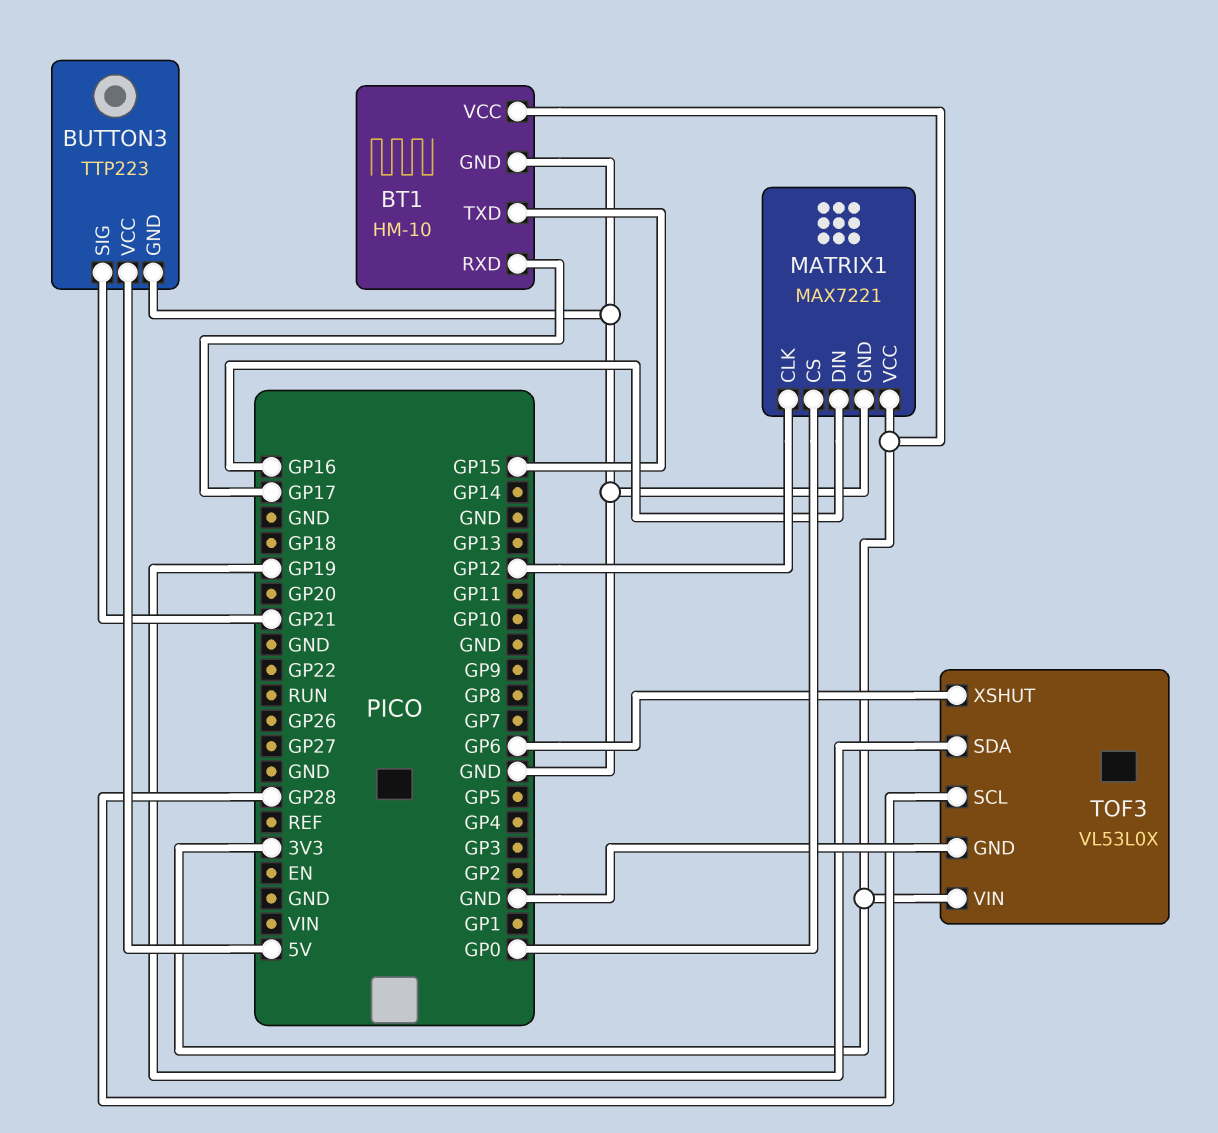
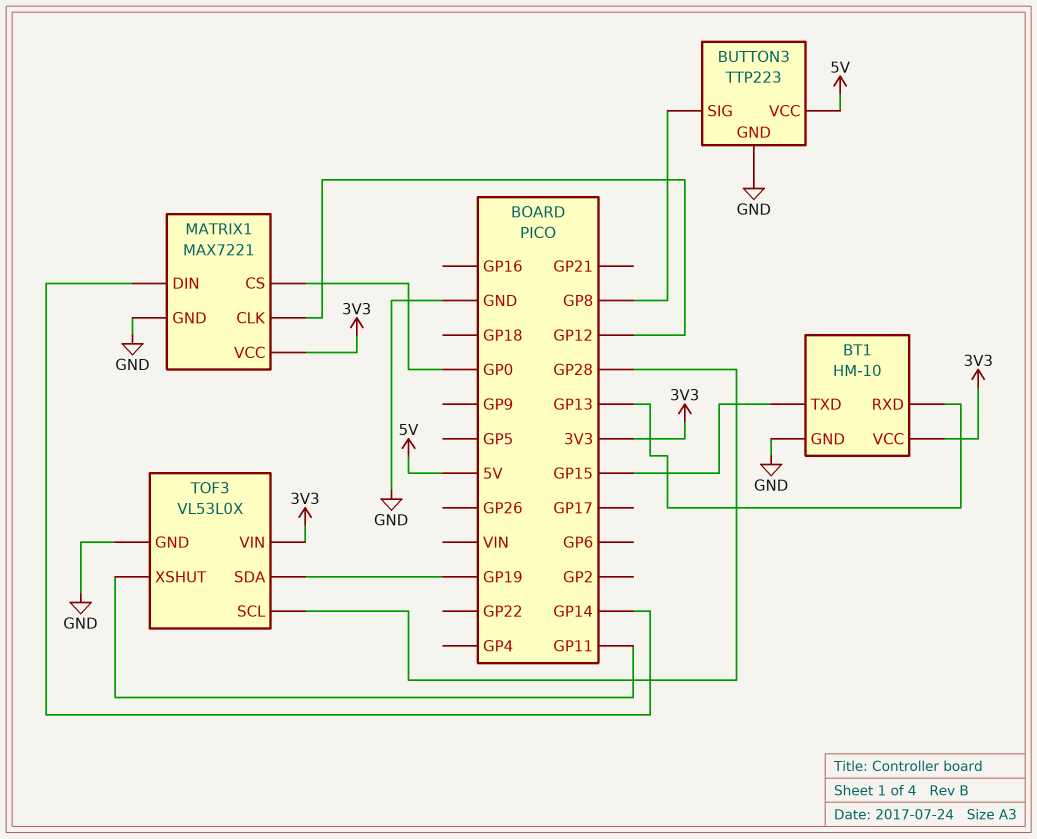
BT1 pin RXD: GP17 -> GP13
BUTTON3 pin SIG: GP21 -> GP8
MATRIX1 pin DIN: GP16 -> GP14
TOF3 pin XSHUT: GP6 -> GP11

